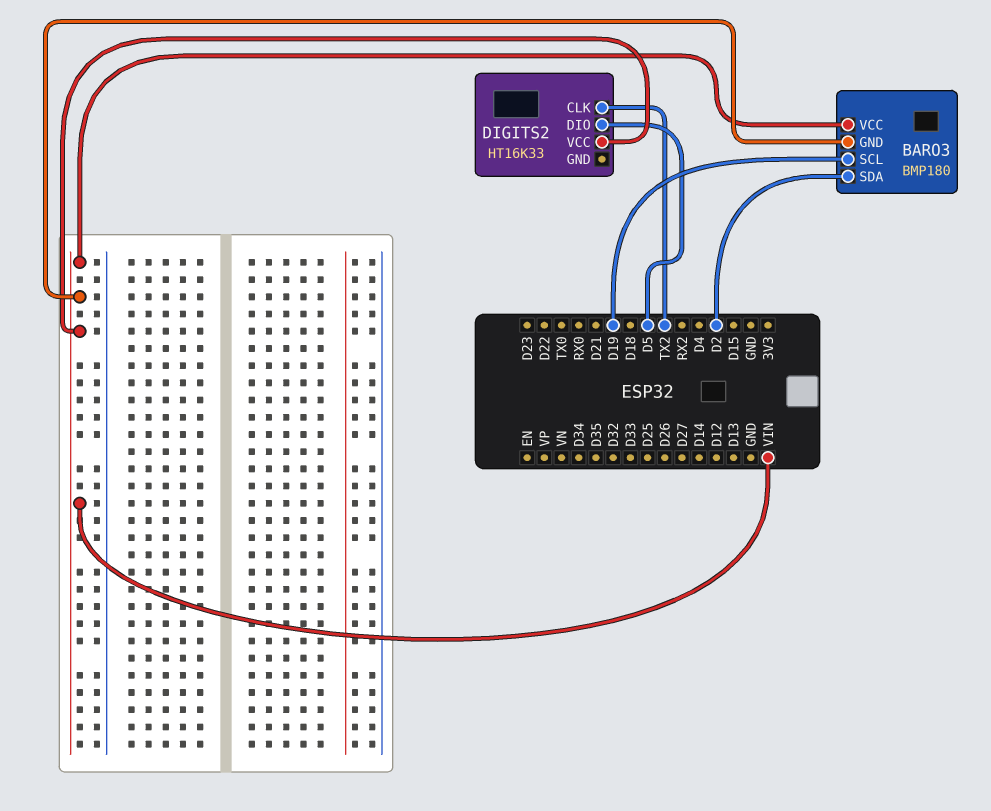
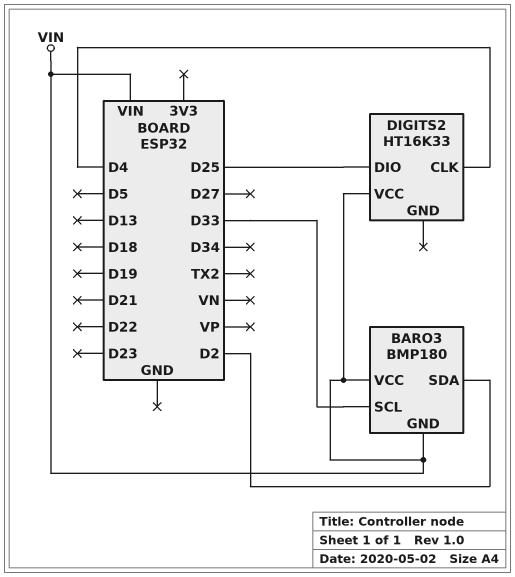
BARO3 pin SCL: D19 -> D33
DIGITS2 pin CLK: TX2 -> D4
DIGITS2 pin DIO: D5 -> D25

